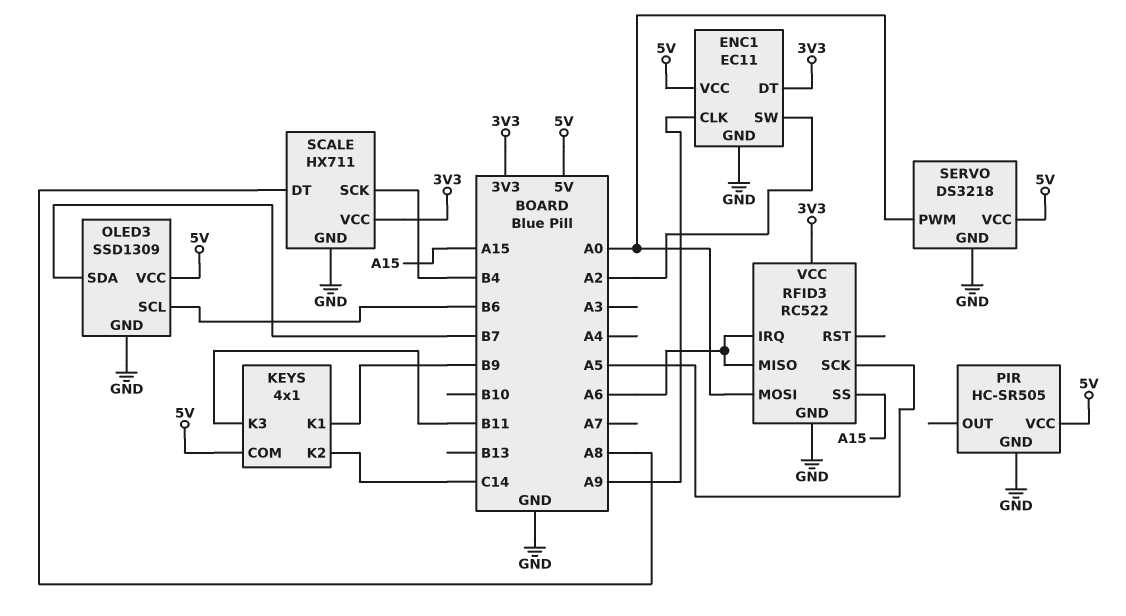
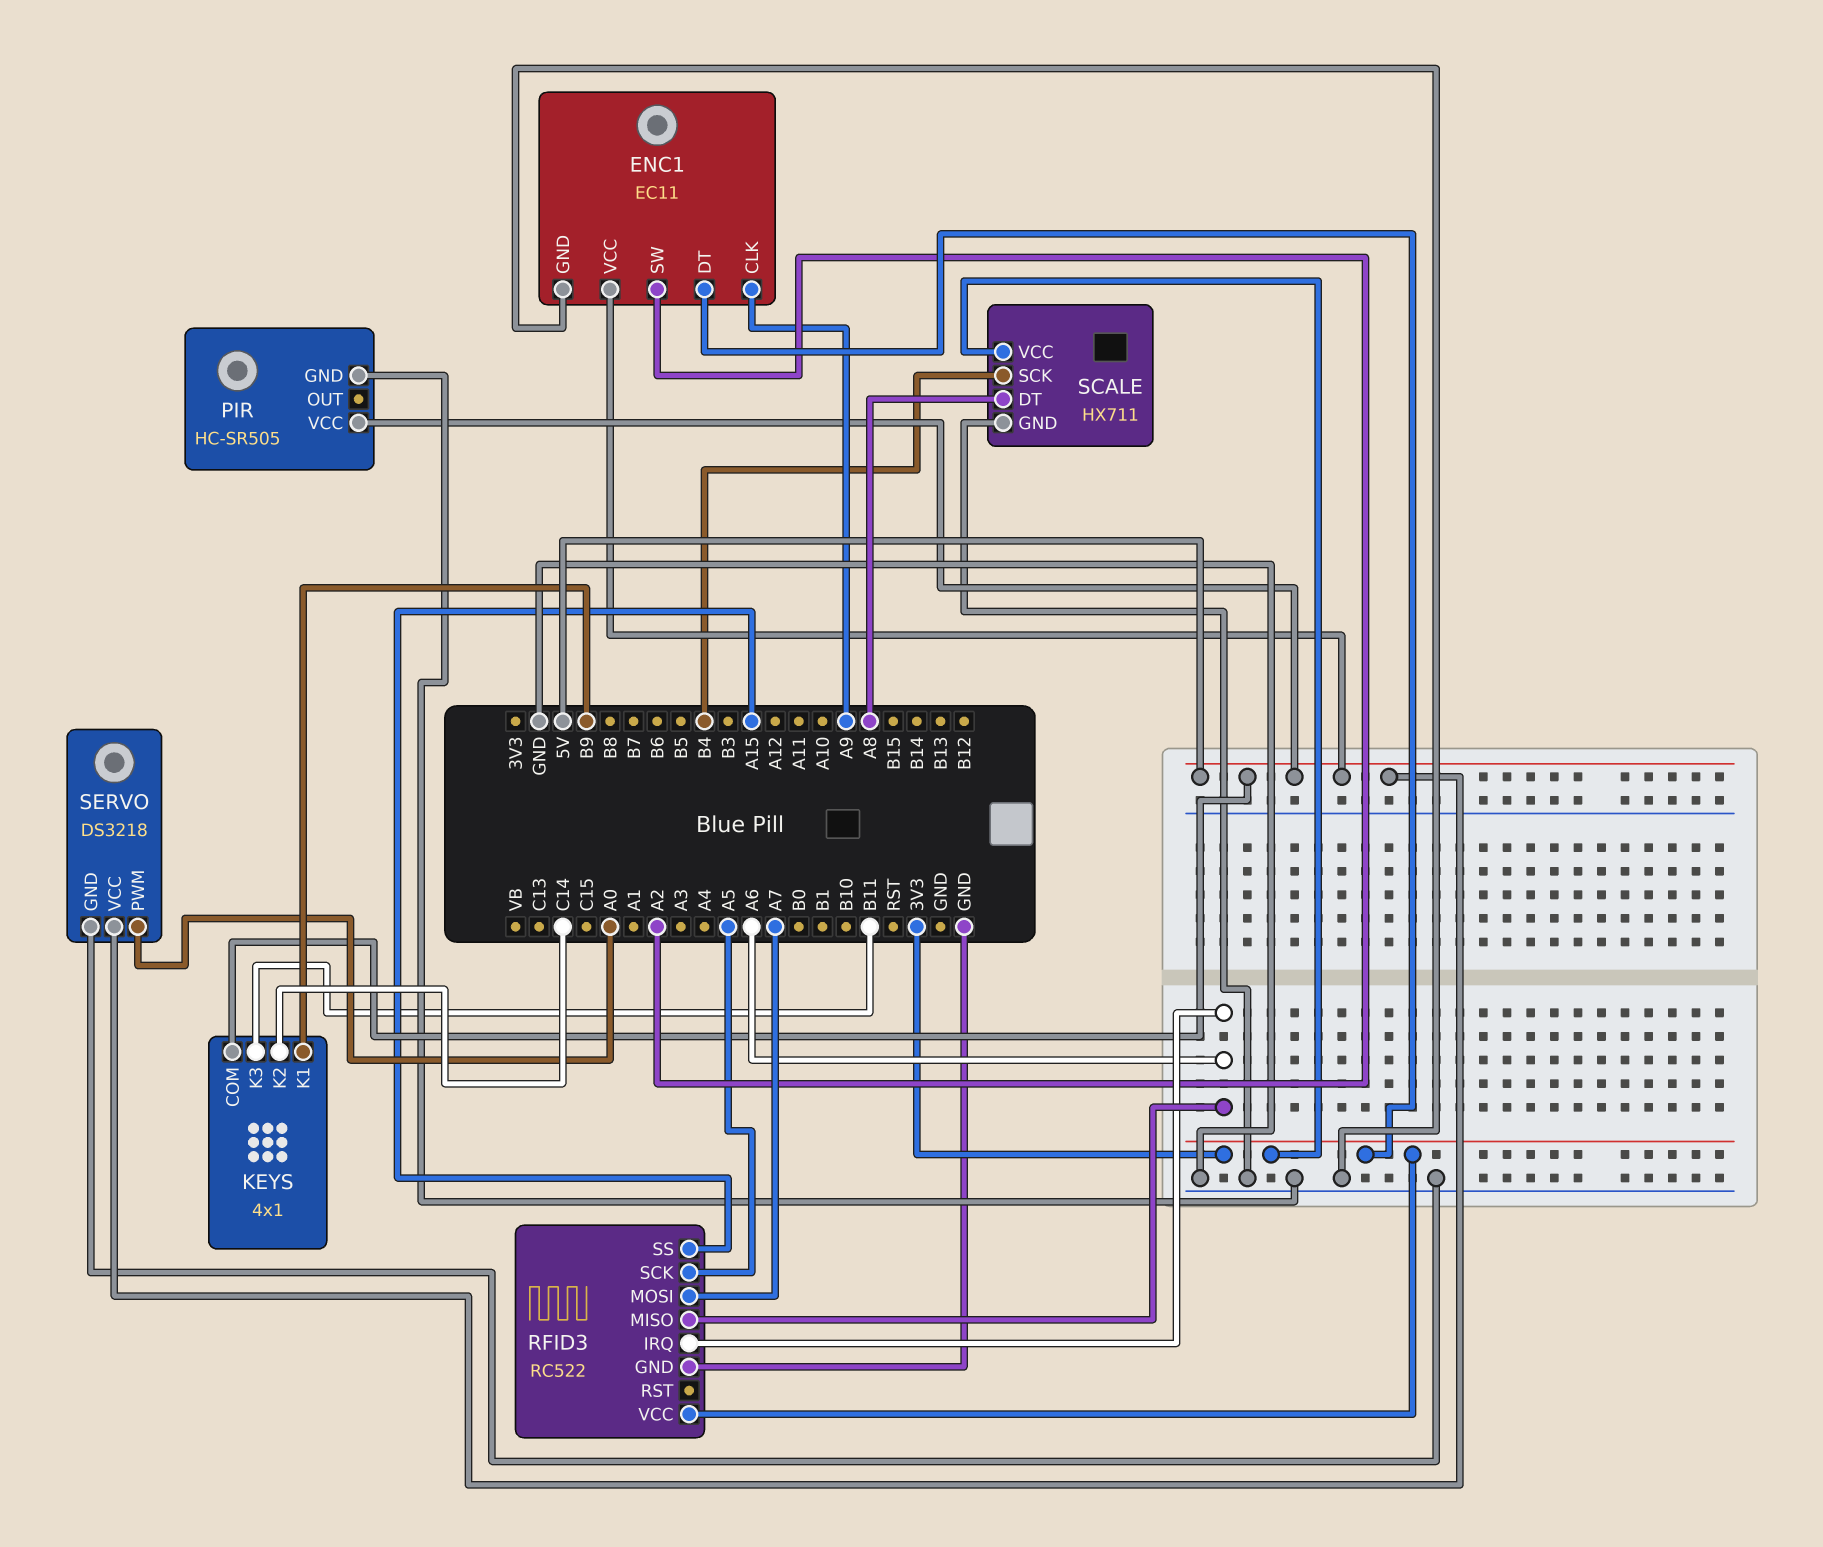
OLED3: SSD1309 -> none
OLED3 pin GND: GND -> none
OLED3 pin SCL: B6 -> none
OLED3 pin SDA: B7 -> none
OLED3 pin VCC: 5V -> none
RFID3 pin MOSI: A0 -> A7

